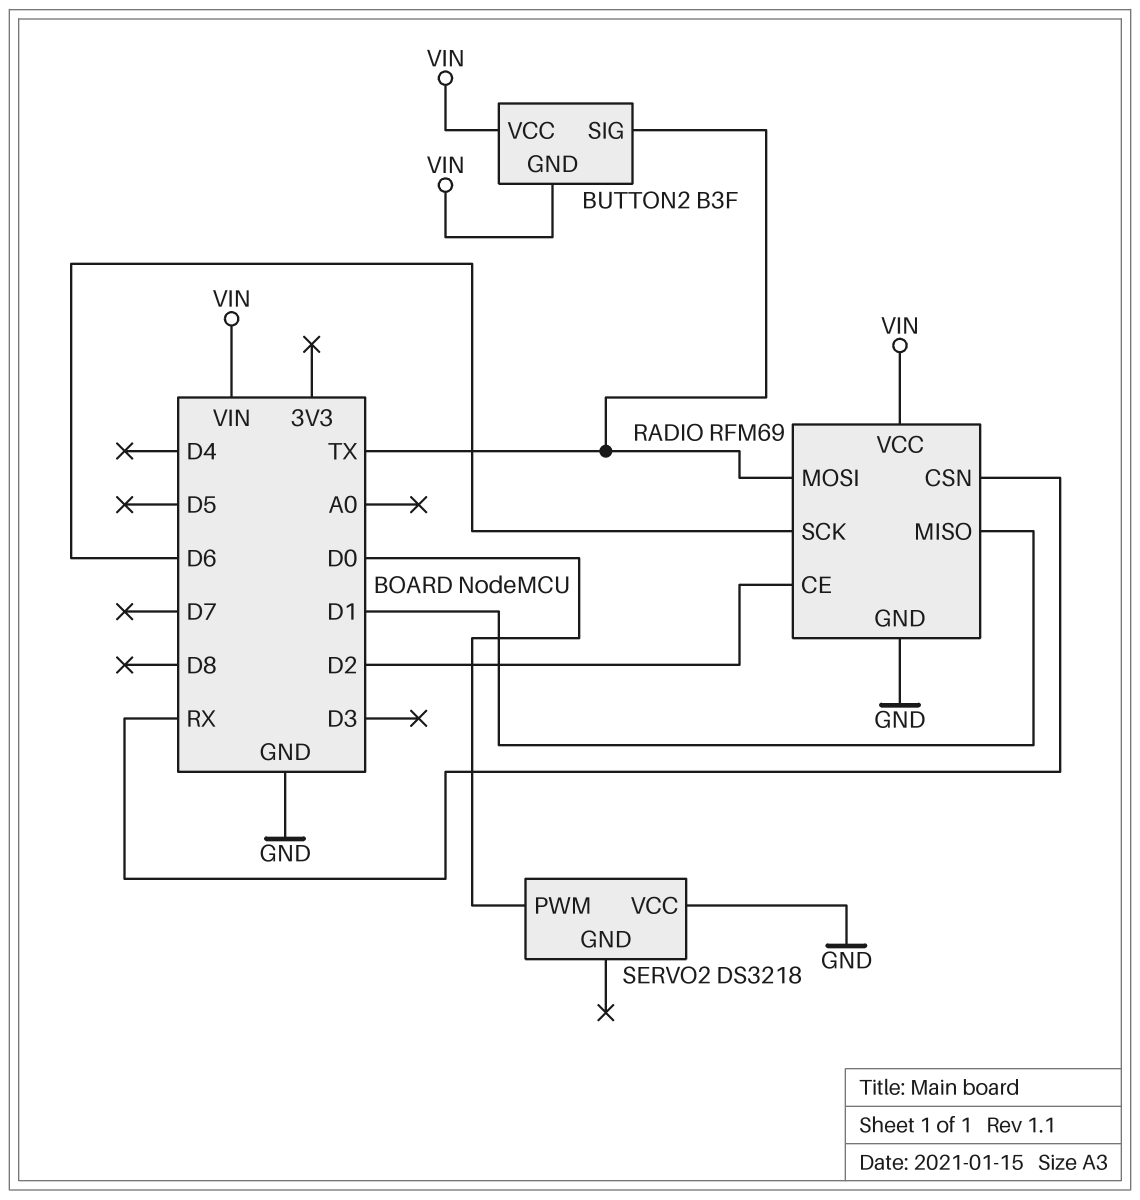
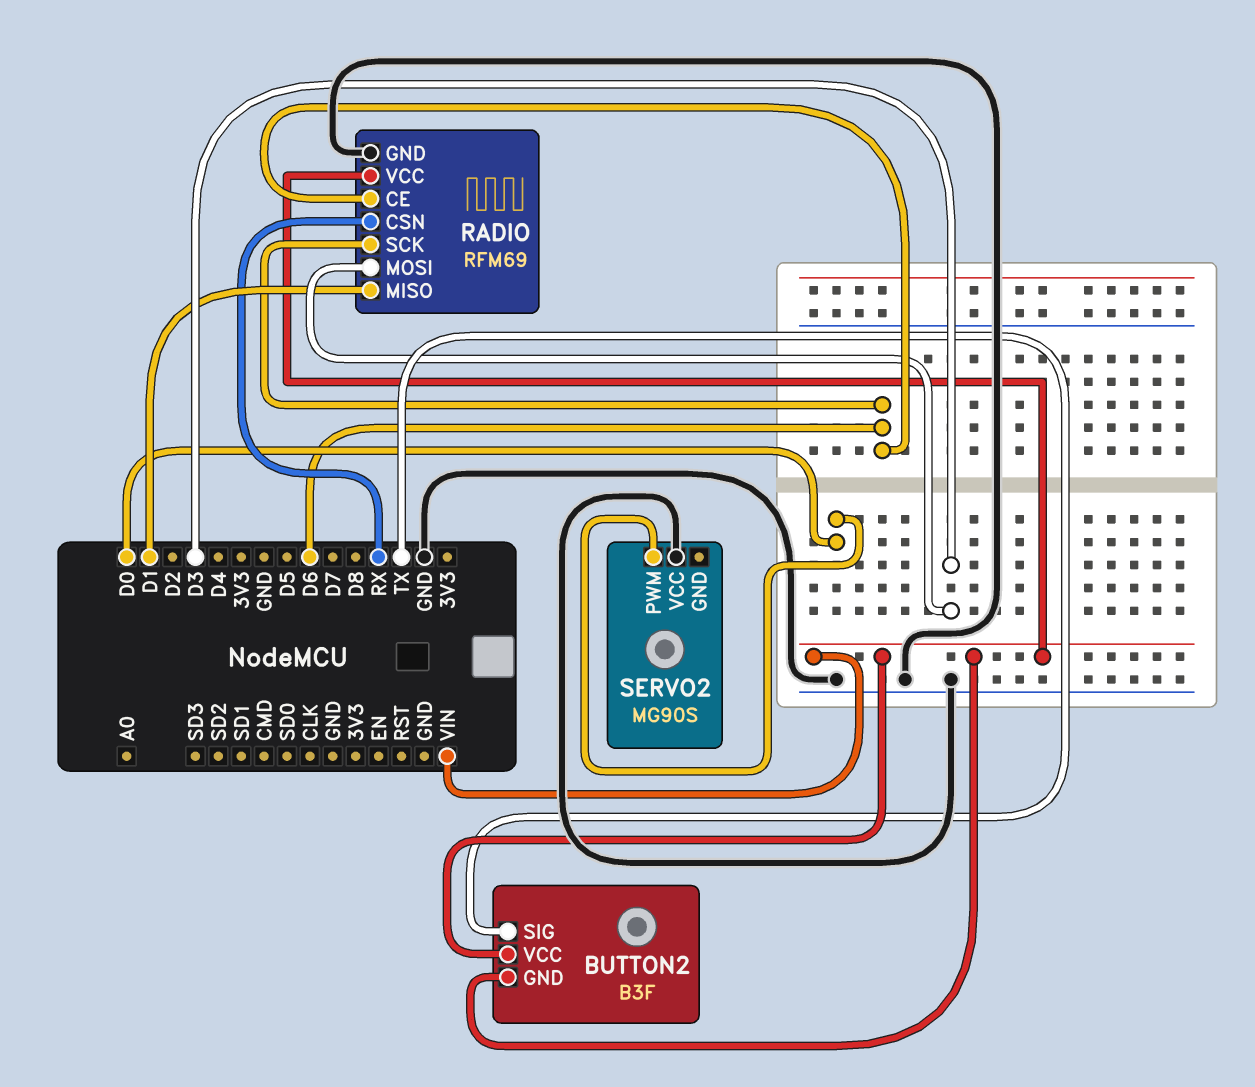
RADIO pin CE: D2 -> D6
RADIO pin MOSI: TX -> D3
SERVO2: DS3218 -> MG90S

